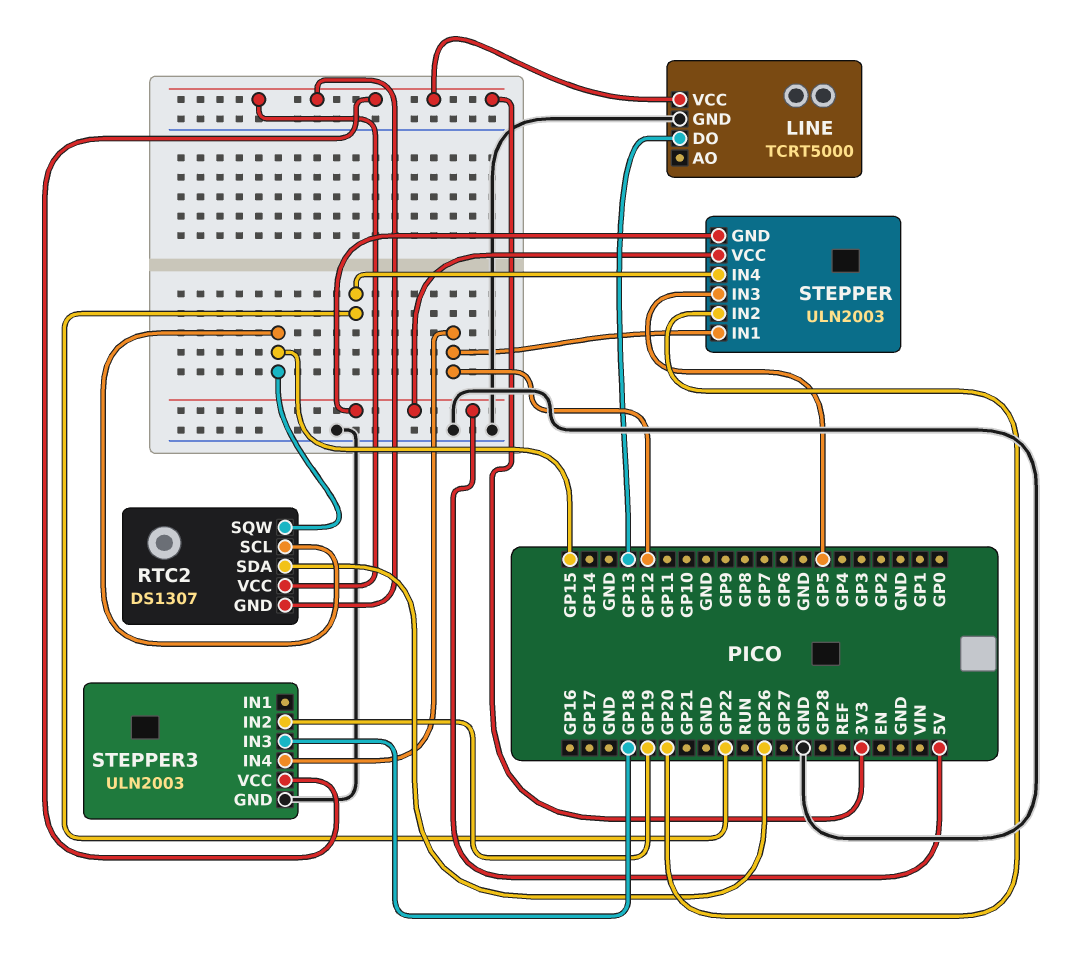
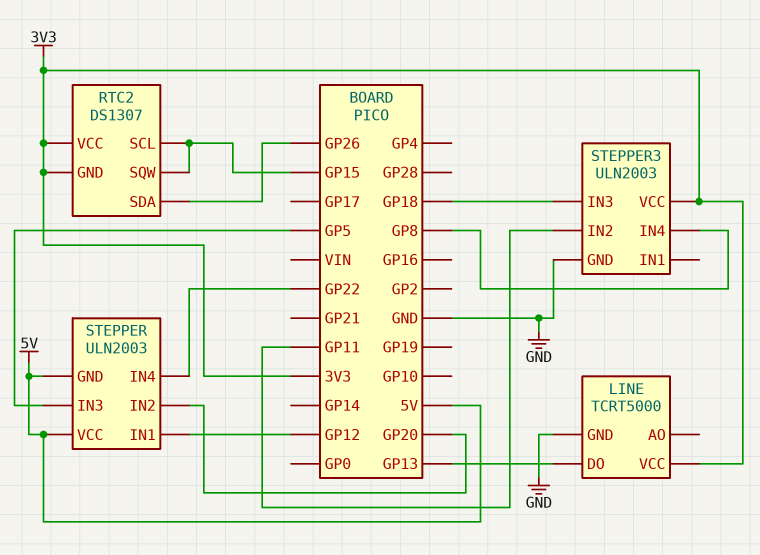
STEPPER3 pin IN2: GP19 -> GP11
STEPPER3 pin IN4: GP12 -> GP8

